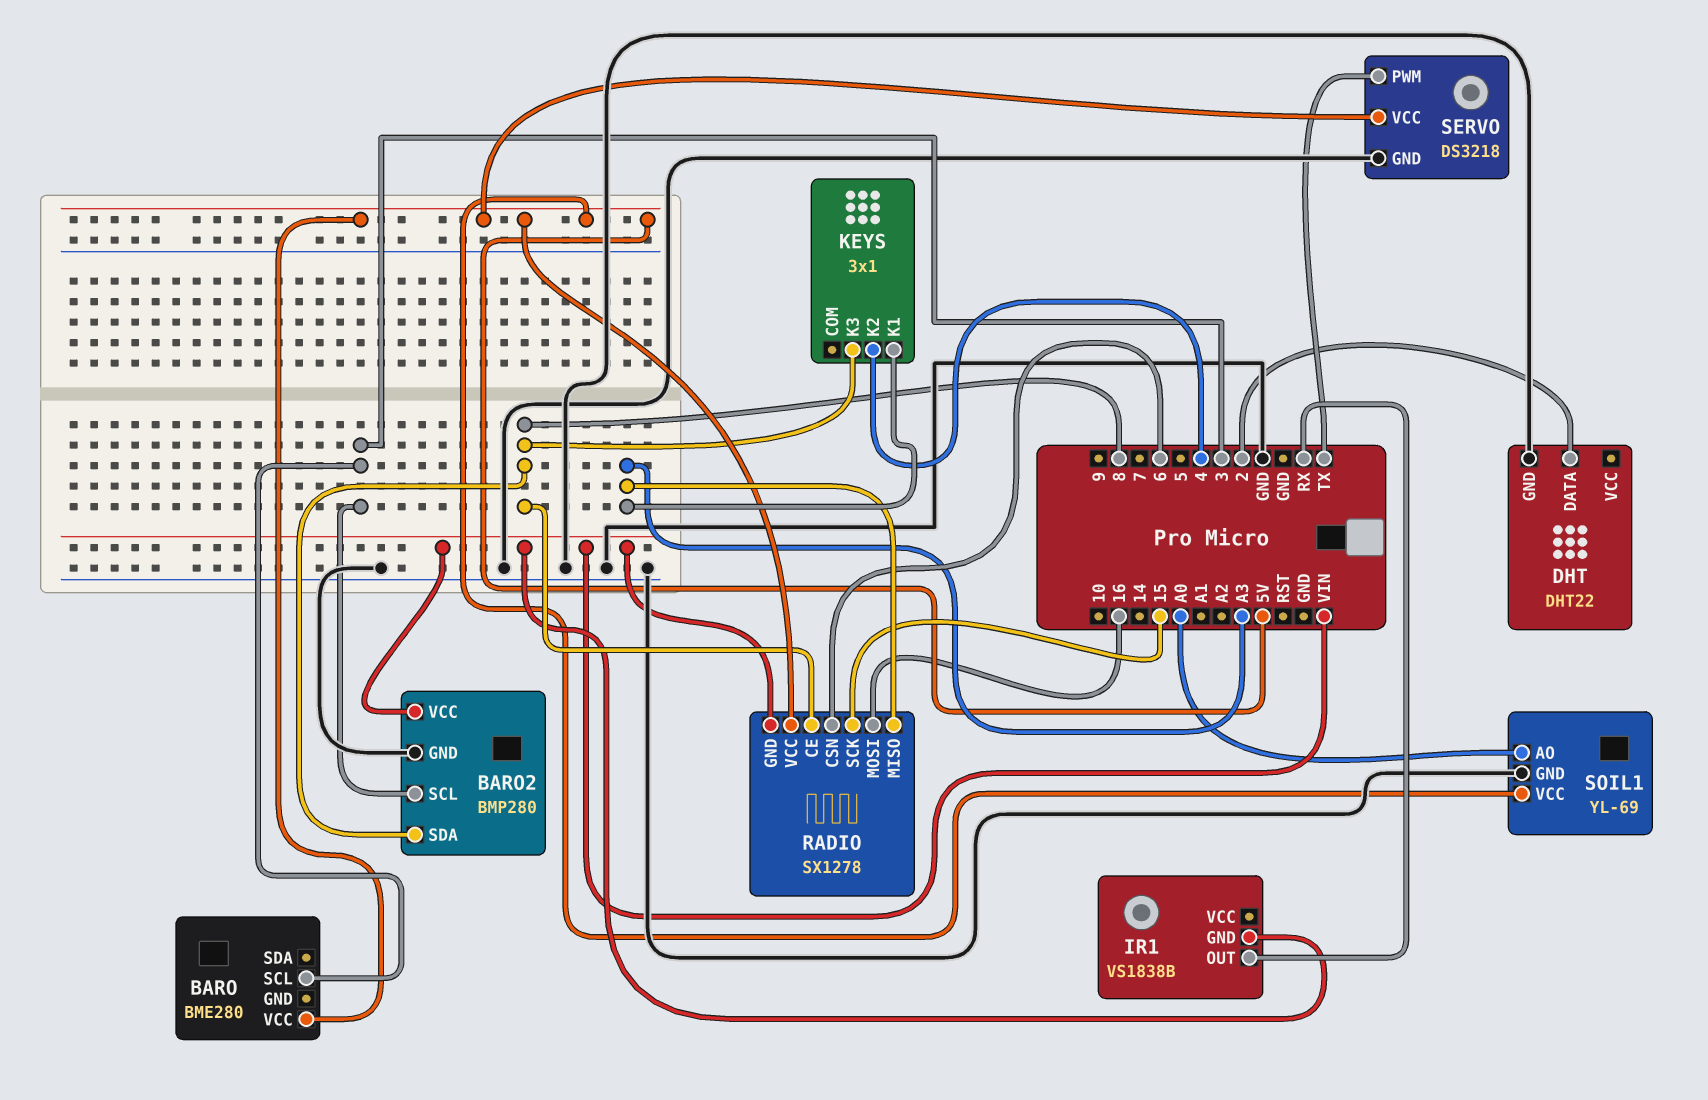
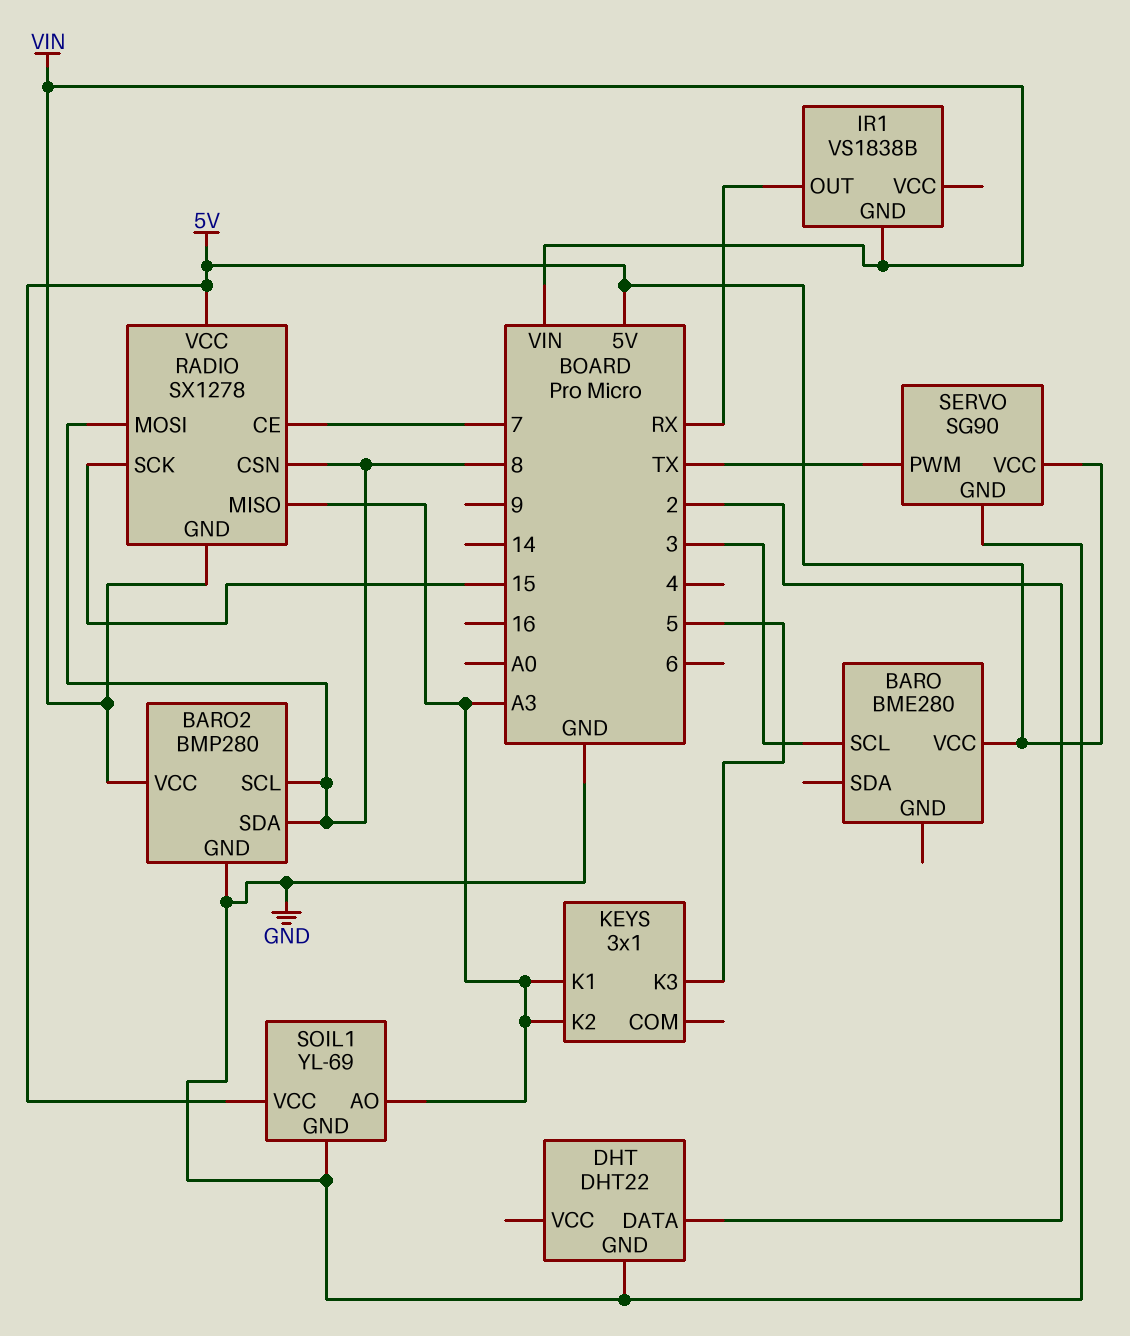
BARO2 pin SCL: 3 -> 8
KEYS pin K2: 4 -> A3
KEYS pin K3: 8 -> 5
RADIO pin CE: 8 -> 7
RADIO pin CSN: 6 -> 8
RADIO pin MOSI: 16 -> 8
SERVO: DS3218 -> SG90
SOIL1 pin AO: A0 -> A3

